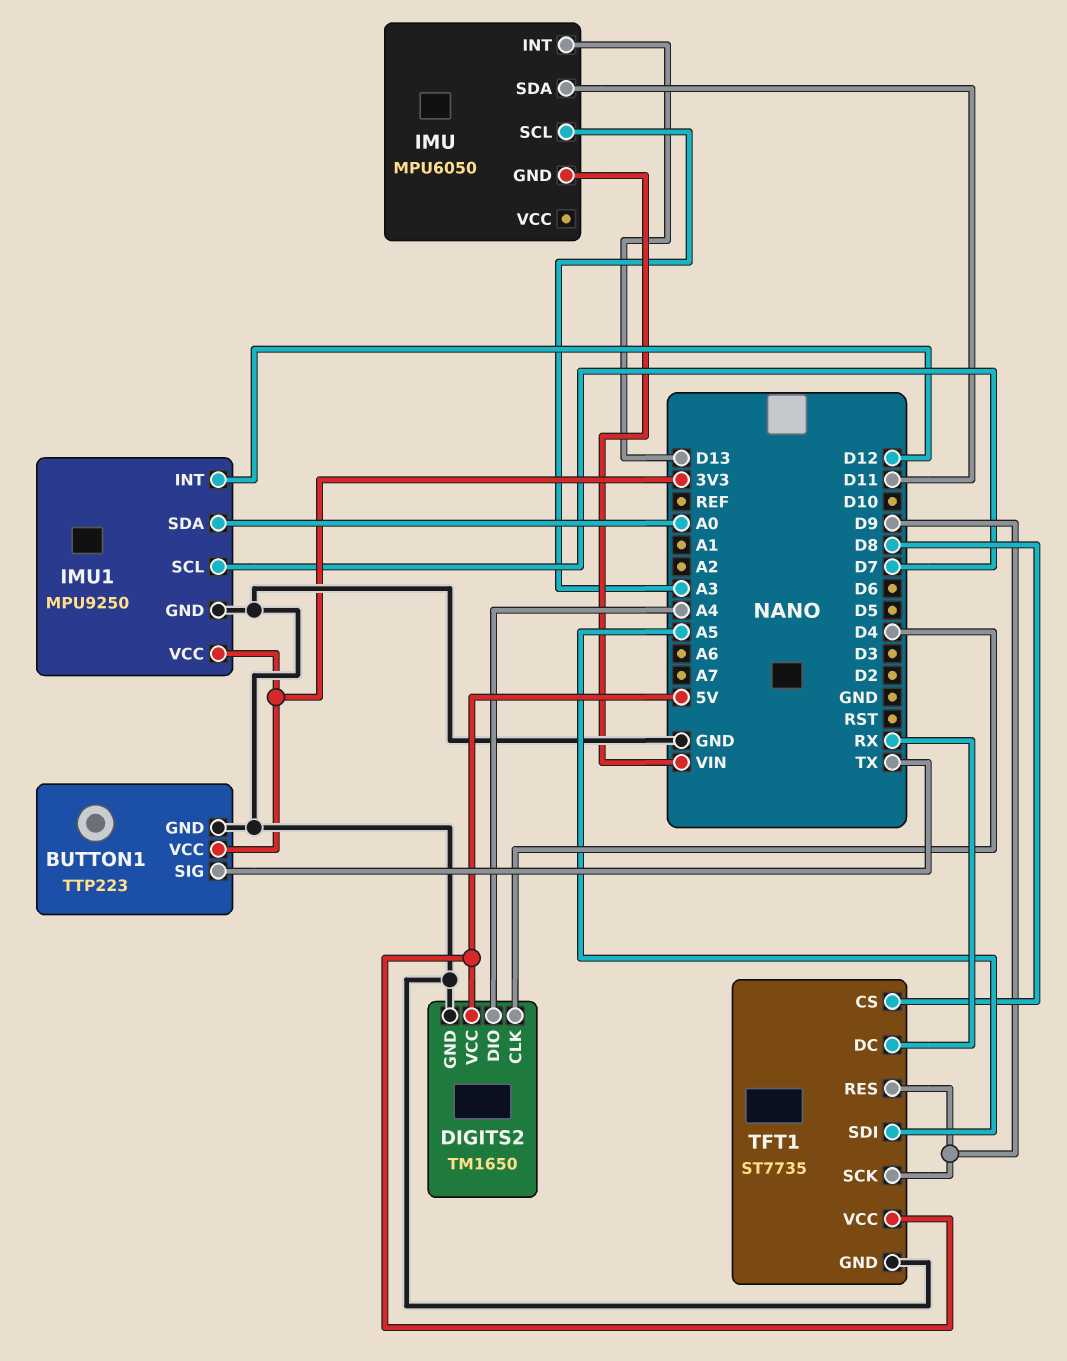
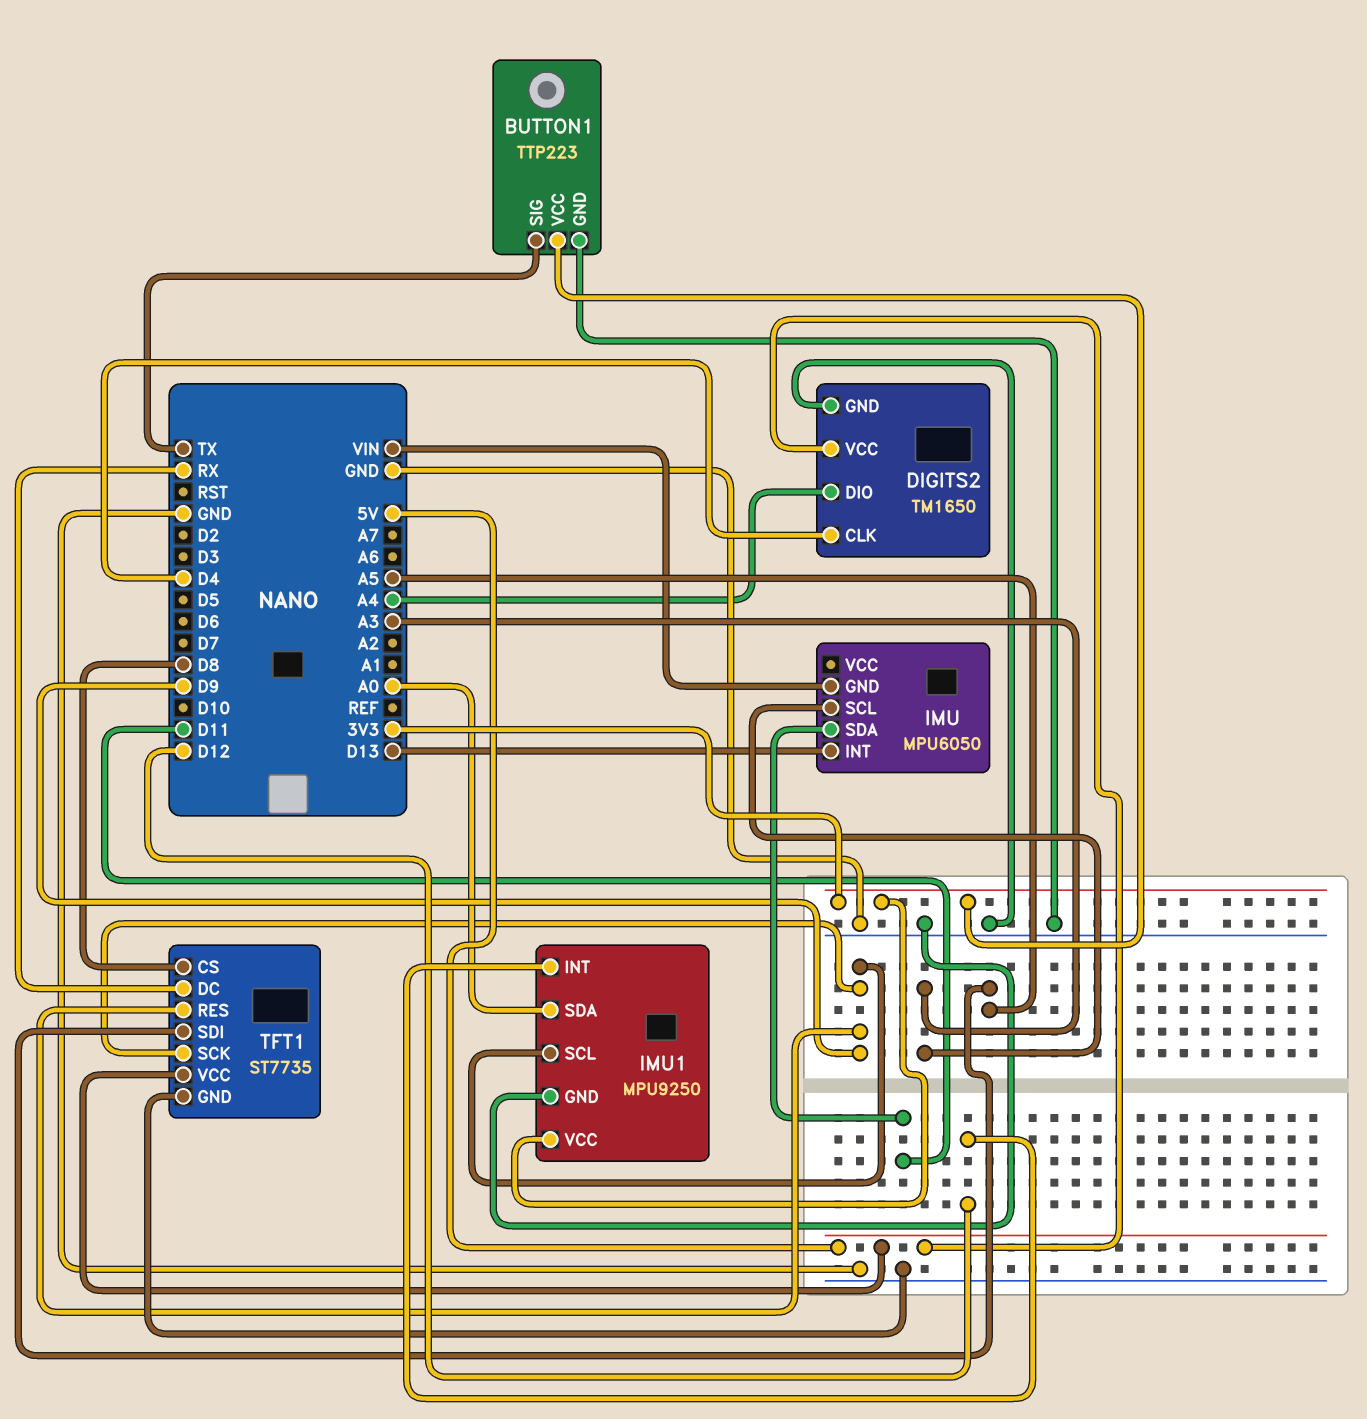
IMU1 pin SCL: D7 -> D9

